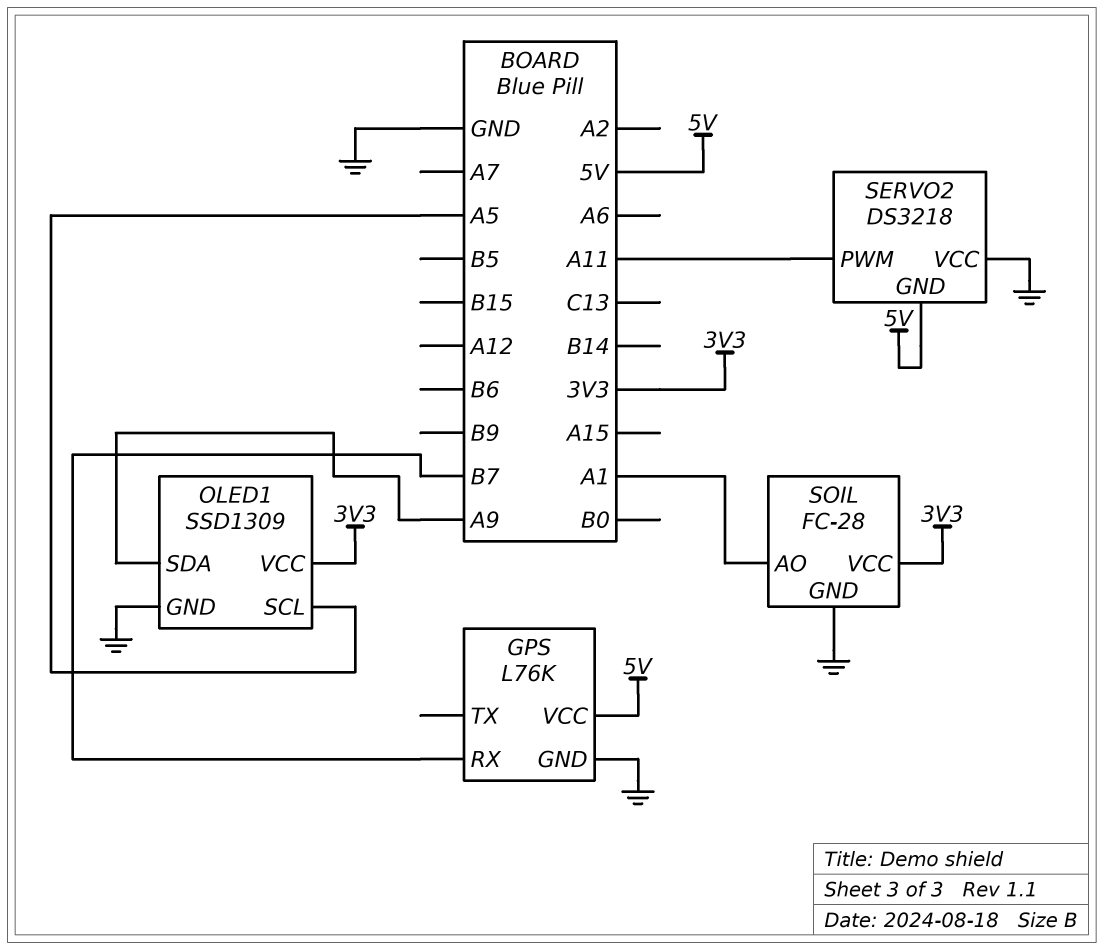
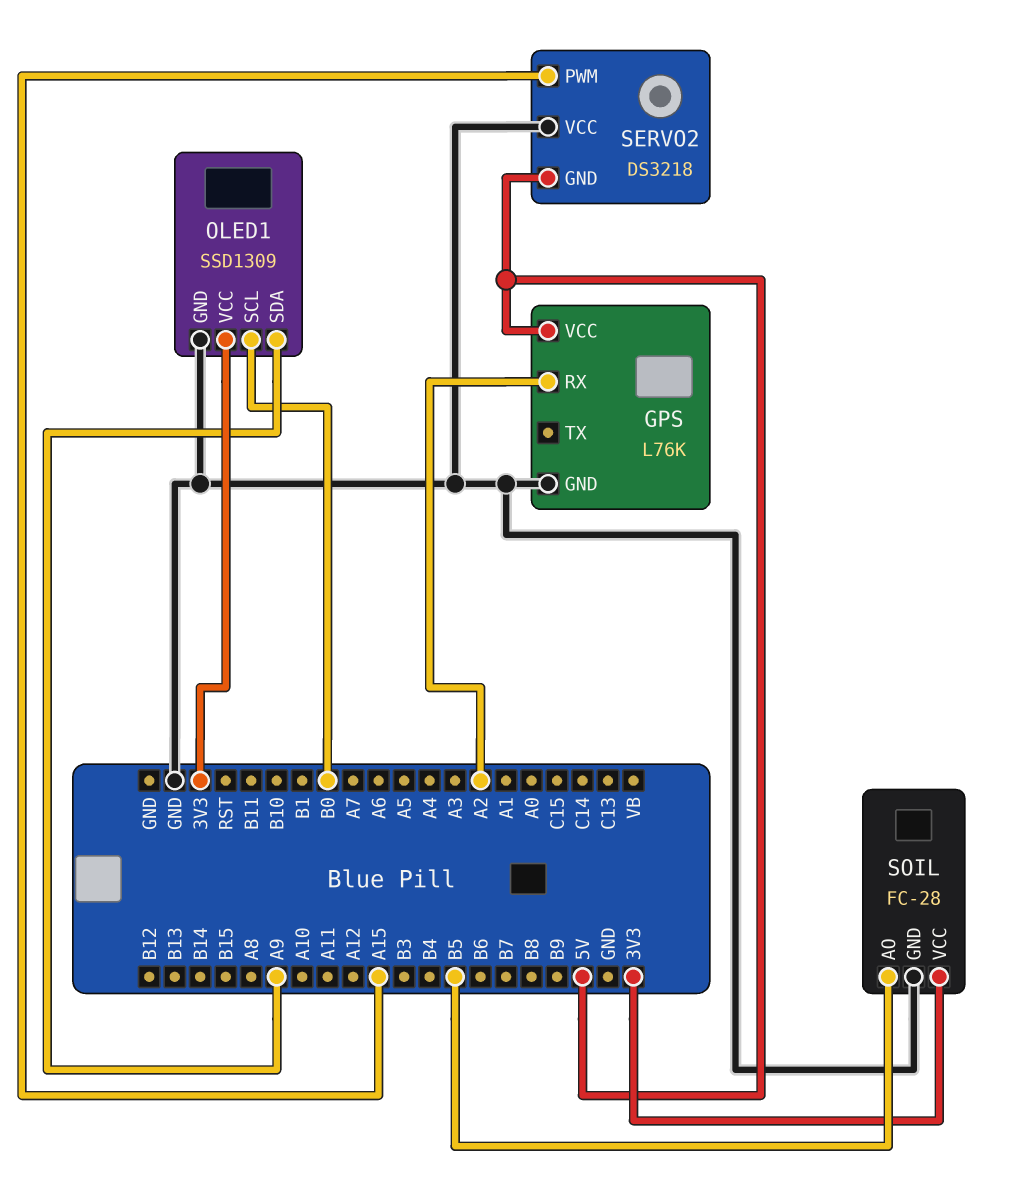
GPS pin RX: B7 -> A2
OLED1 pin SCL: A5 -> B0
SERVO2 pin PWM: A11 -> A15
SOIL pin AO: A1 -> B5

